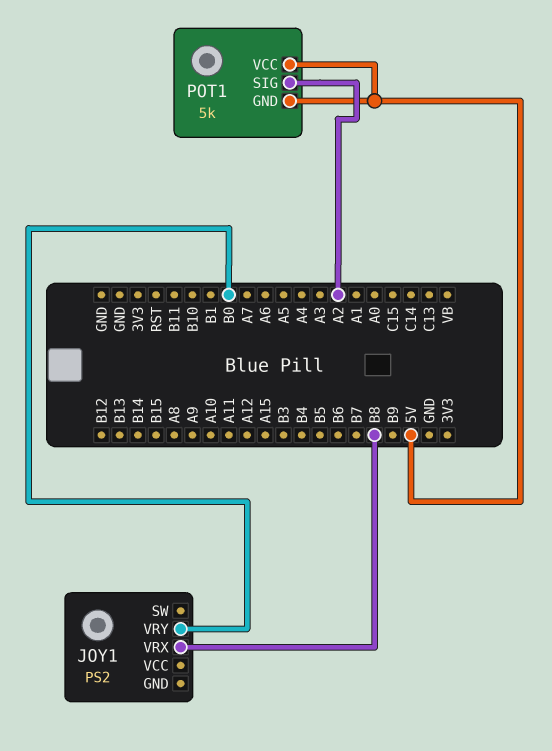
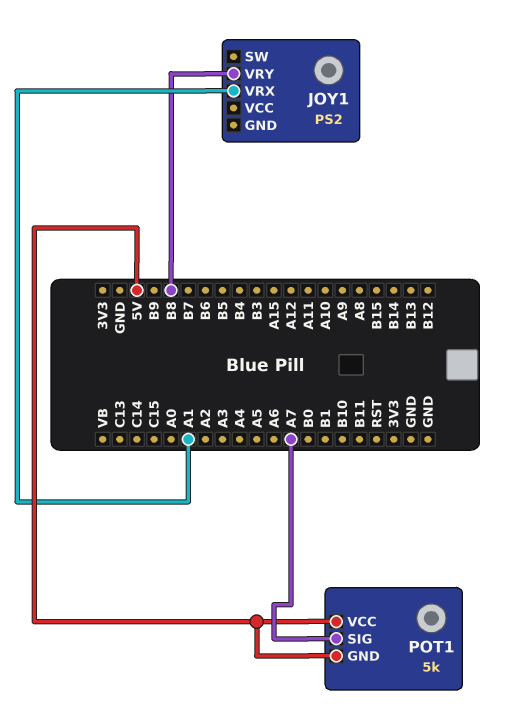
JOY1 pin VRX: B8 -> A1
JOY1 pin VRY: B0 -> B8
POT1 pin SIG: A2 -> A7

